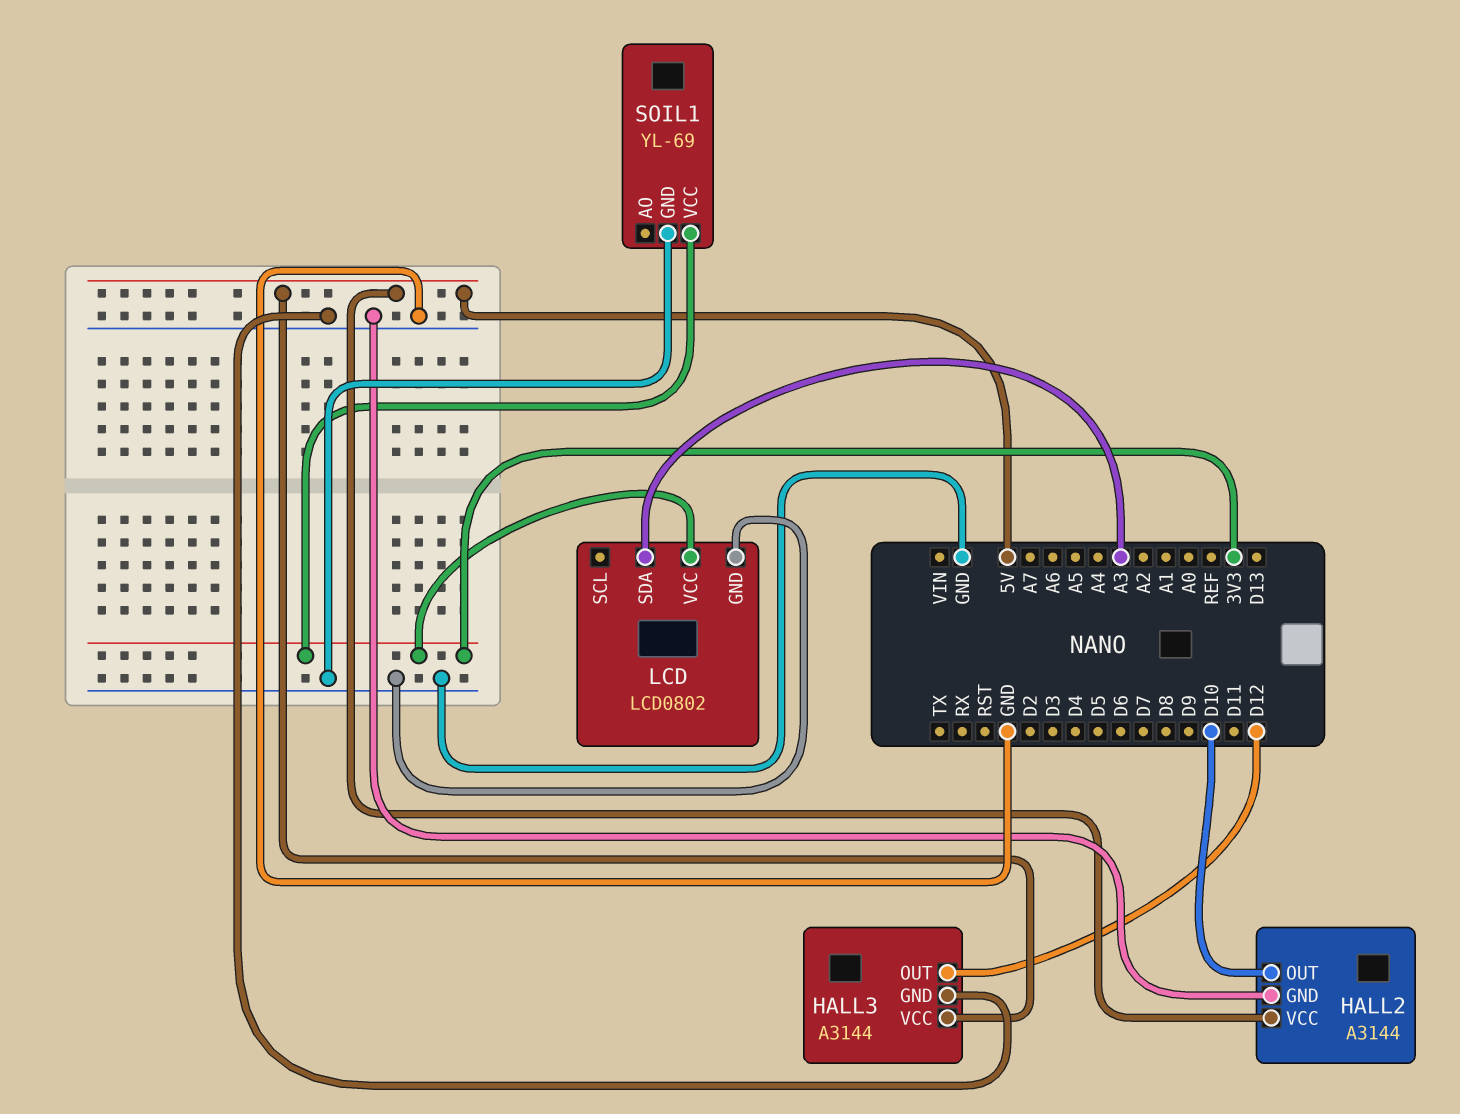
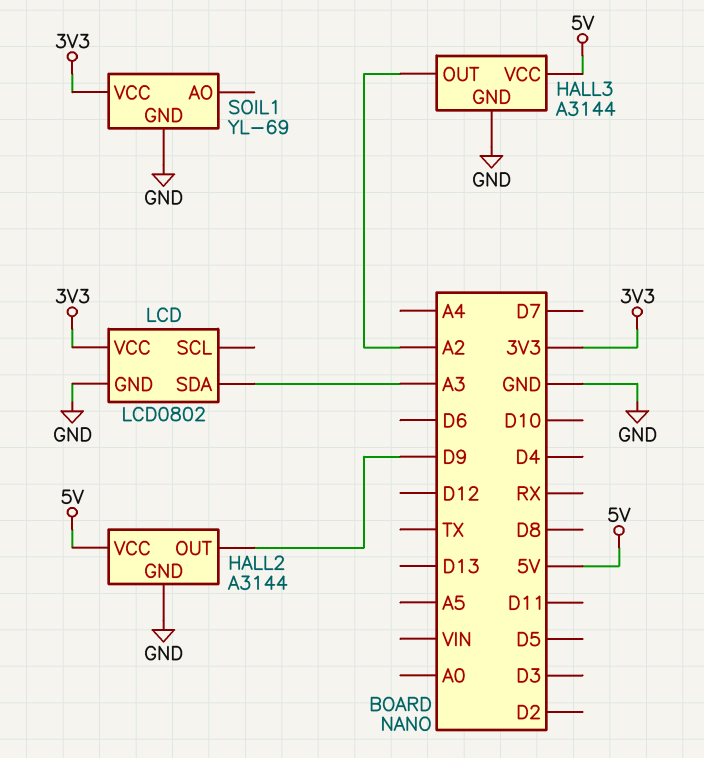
HALL2 pin OUT: D10 -> D9
HALL3 pin OUT: D12 -> A2

